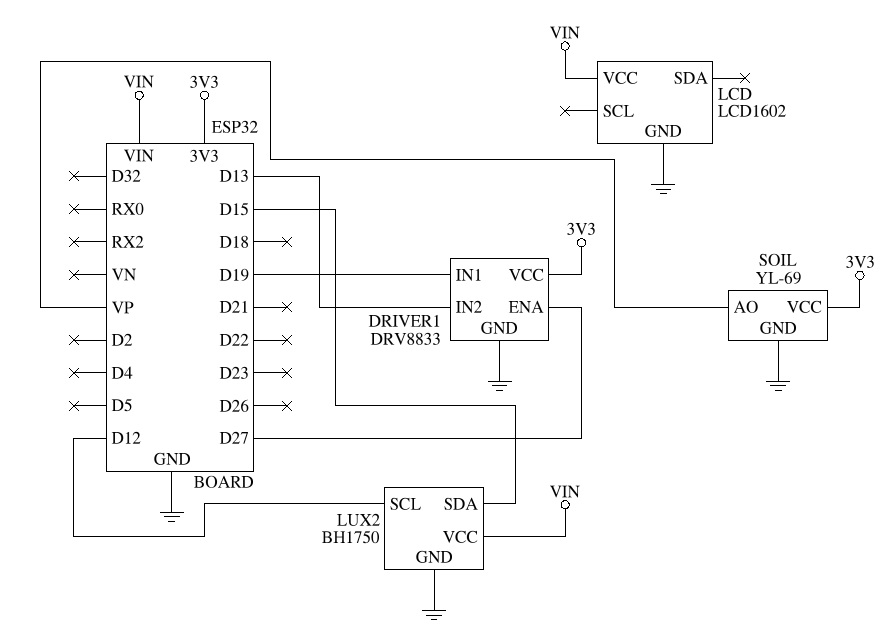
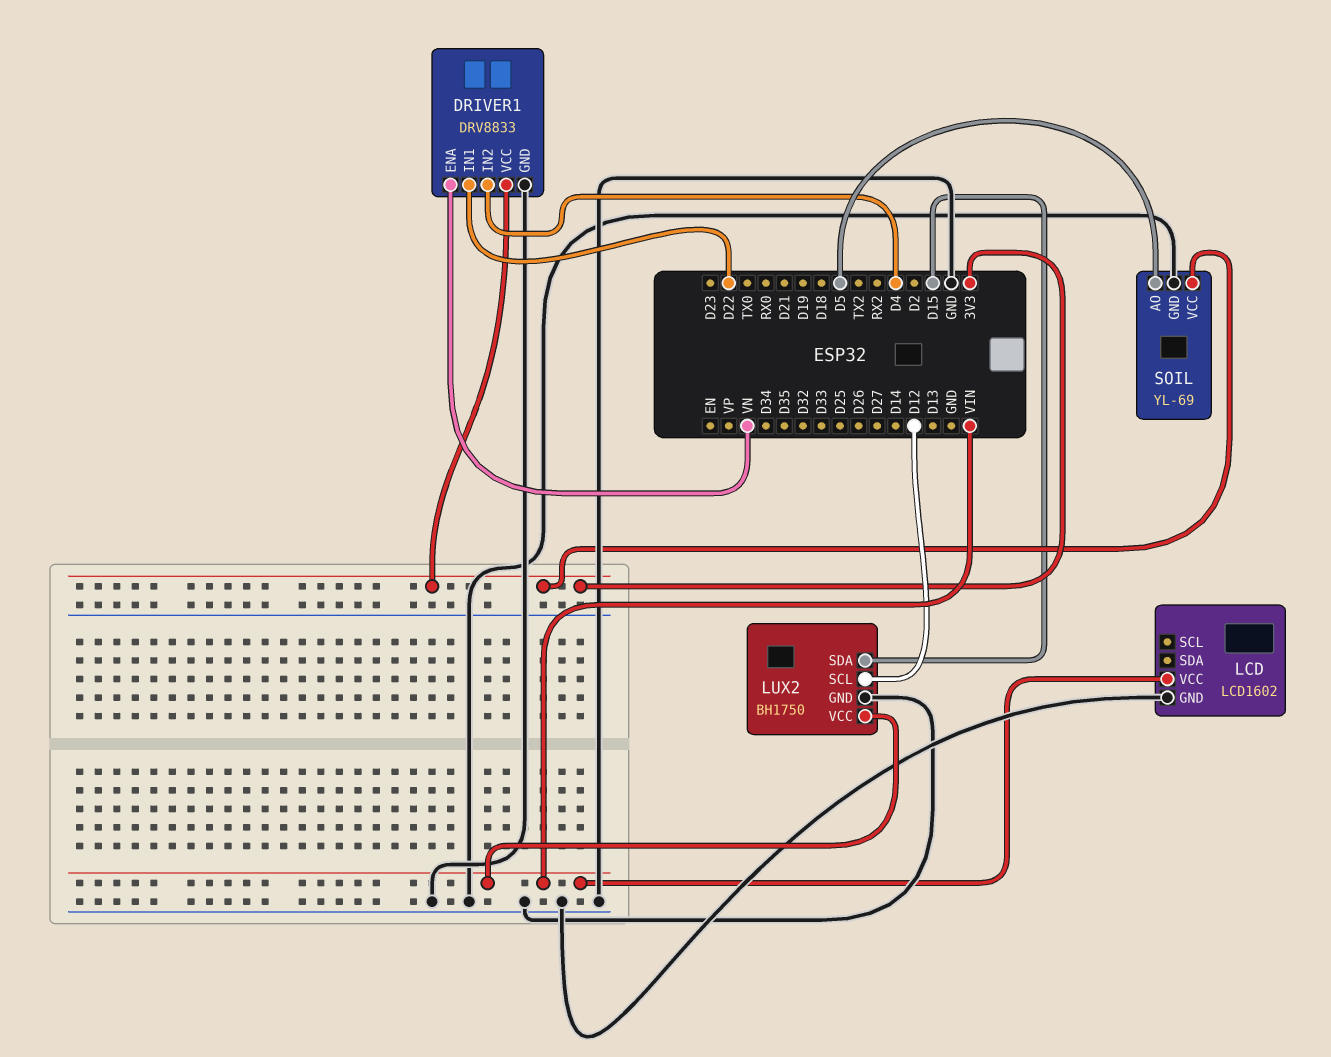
DRIVER1 pin ENA: D27 -> VN
DRIVER1 pin IN1: D19 -> D22
DRIVER1 pin IN2: D13 -> D4
SOIL pin AO: VP -> D5

